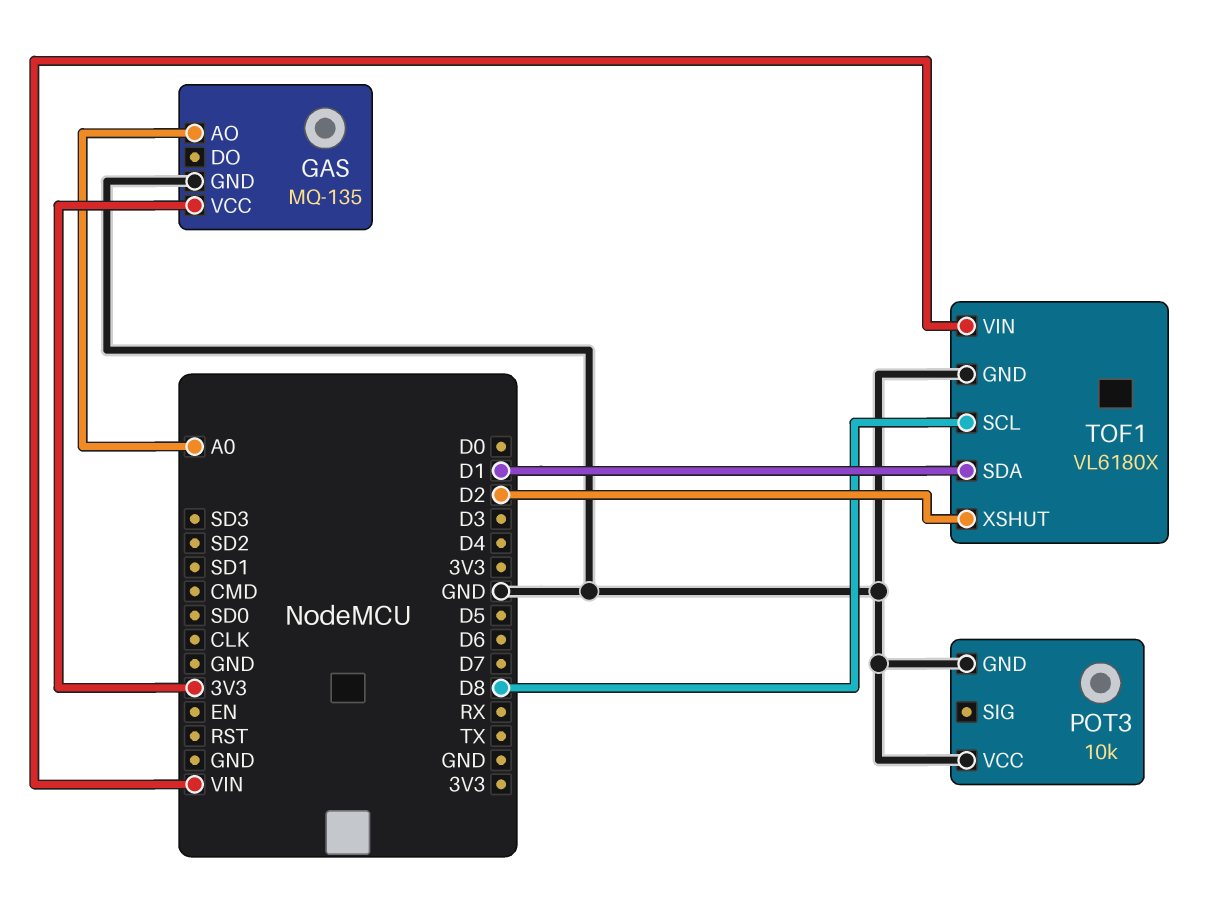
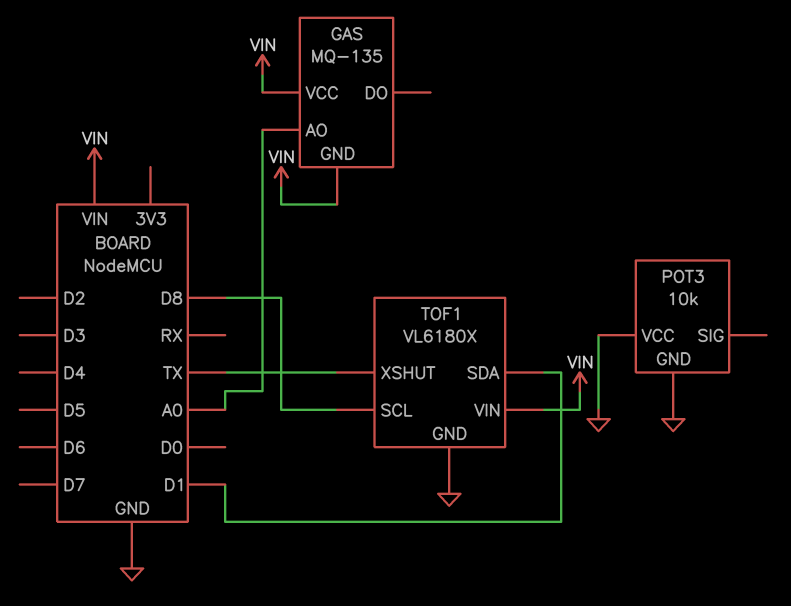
GAS pin GND: GND -> VIN
GAS pin VCC: 3V3 -> VIN
TOF1 pin XSHUT: D2 -> TX

